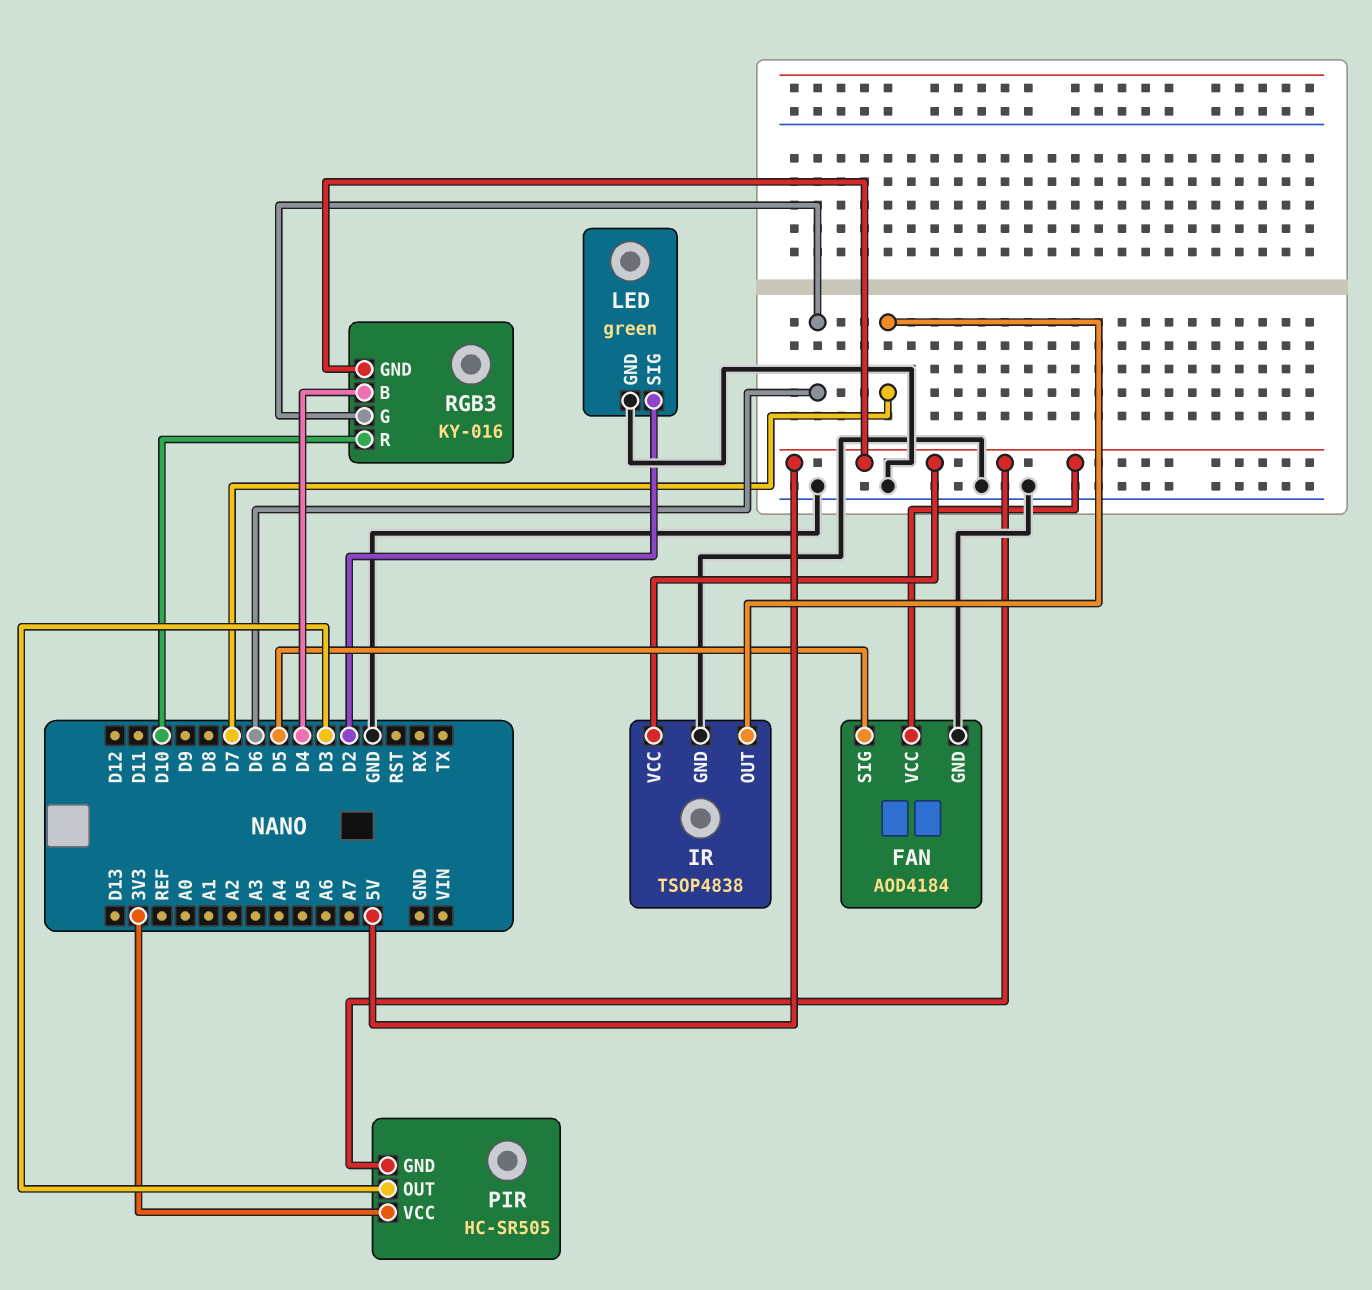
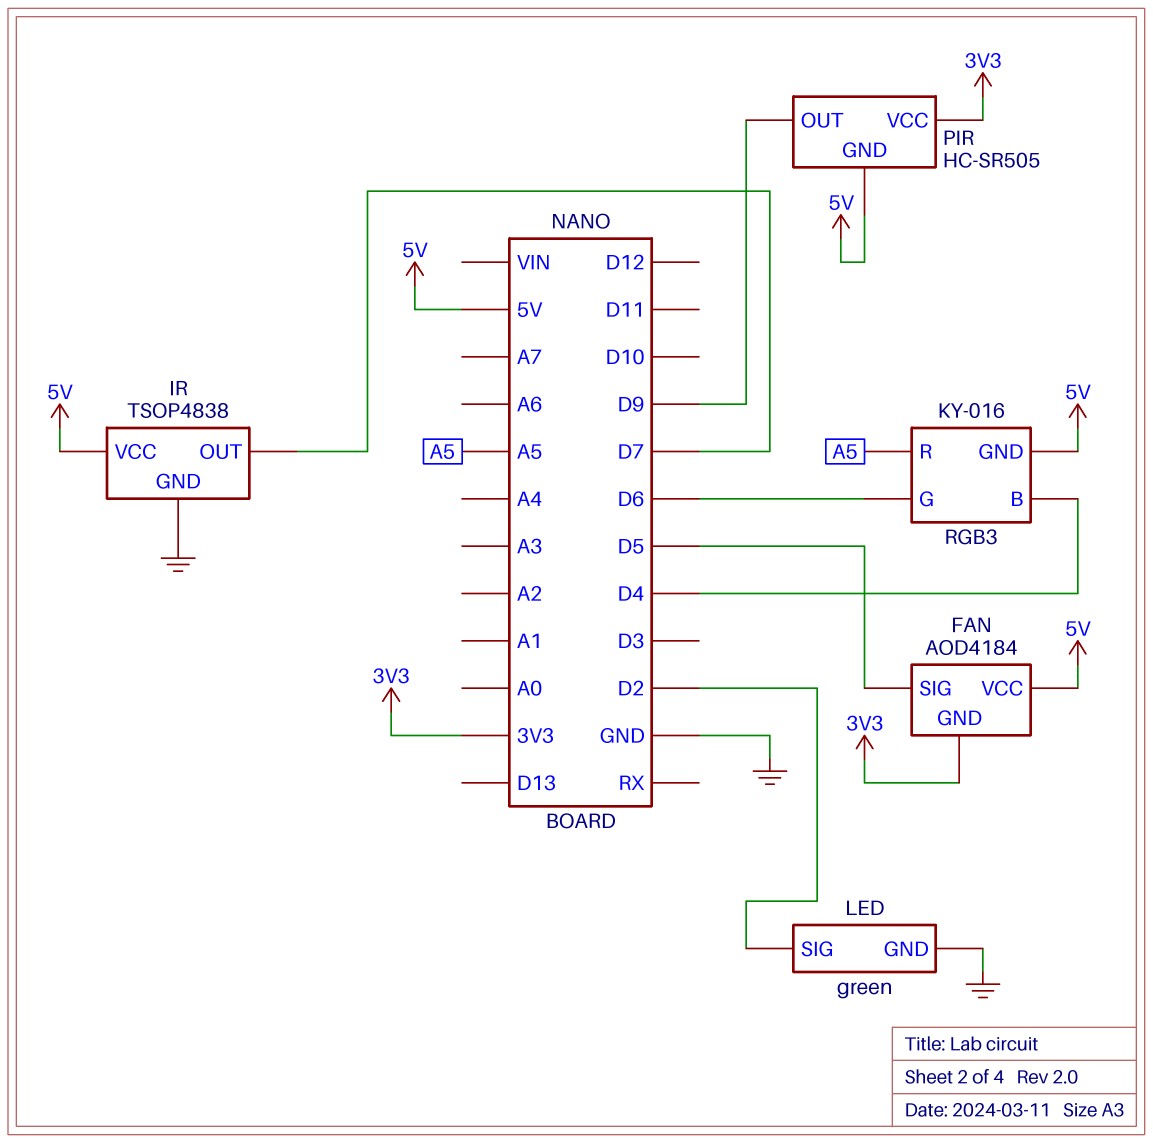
FAN pin GND: GND -> 3V3
PIR pin OUT: D3 -> D9
RGB3 pin R: D10 -> A5

